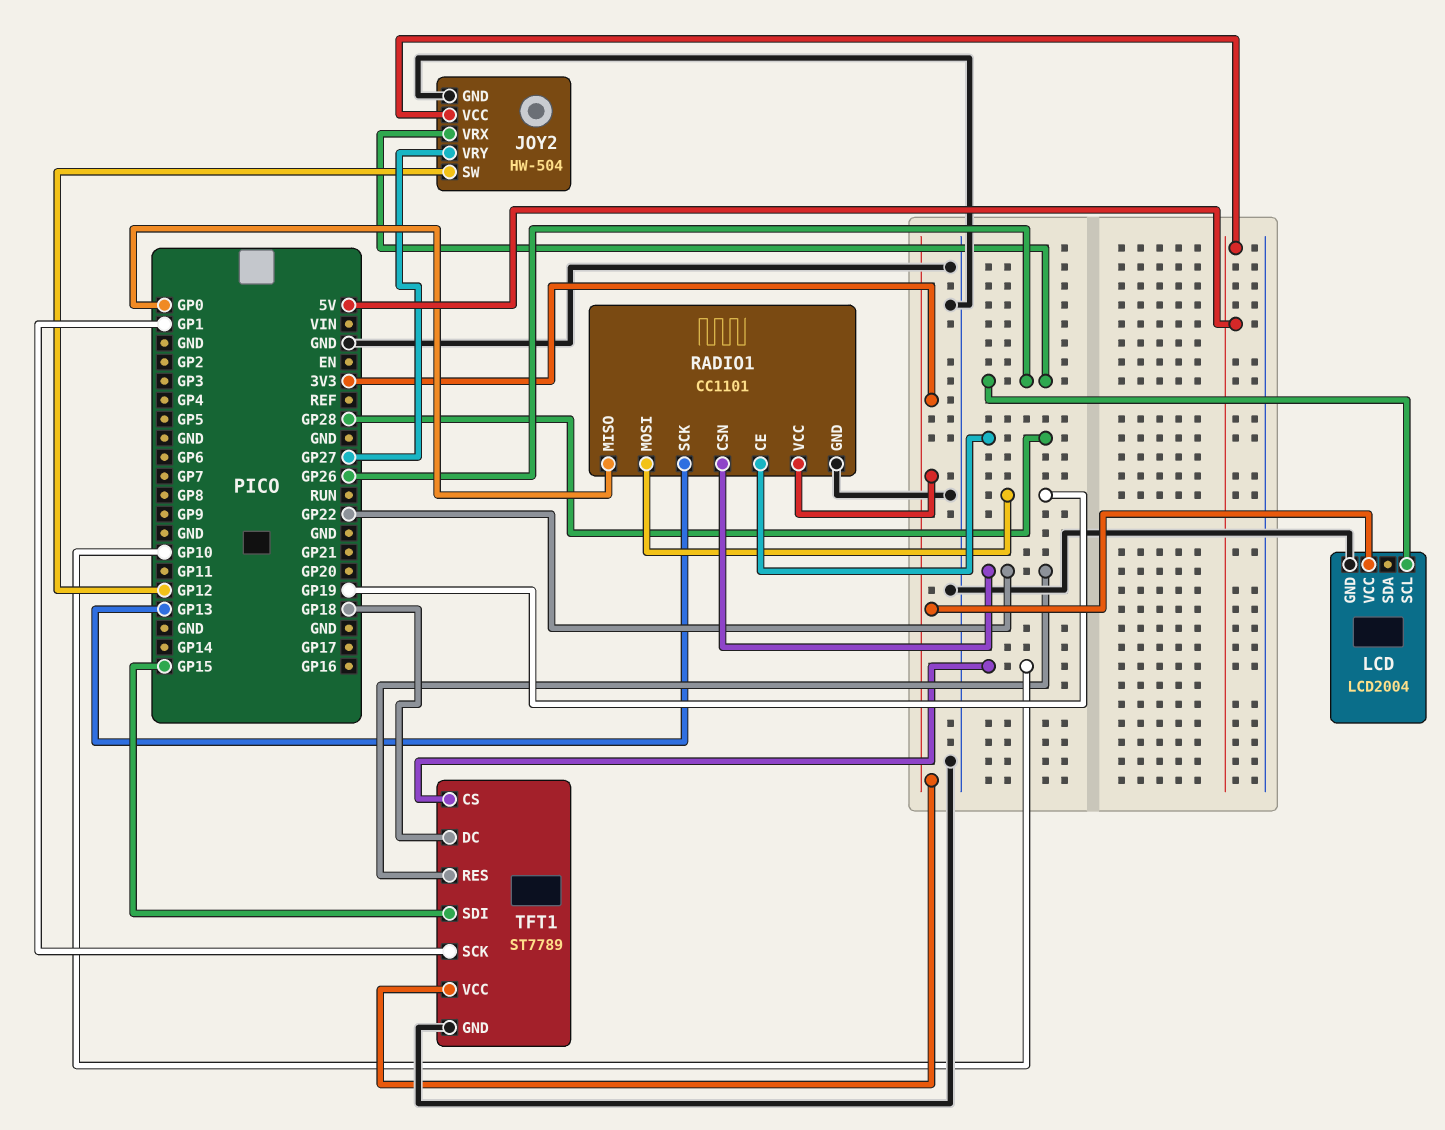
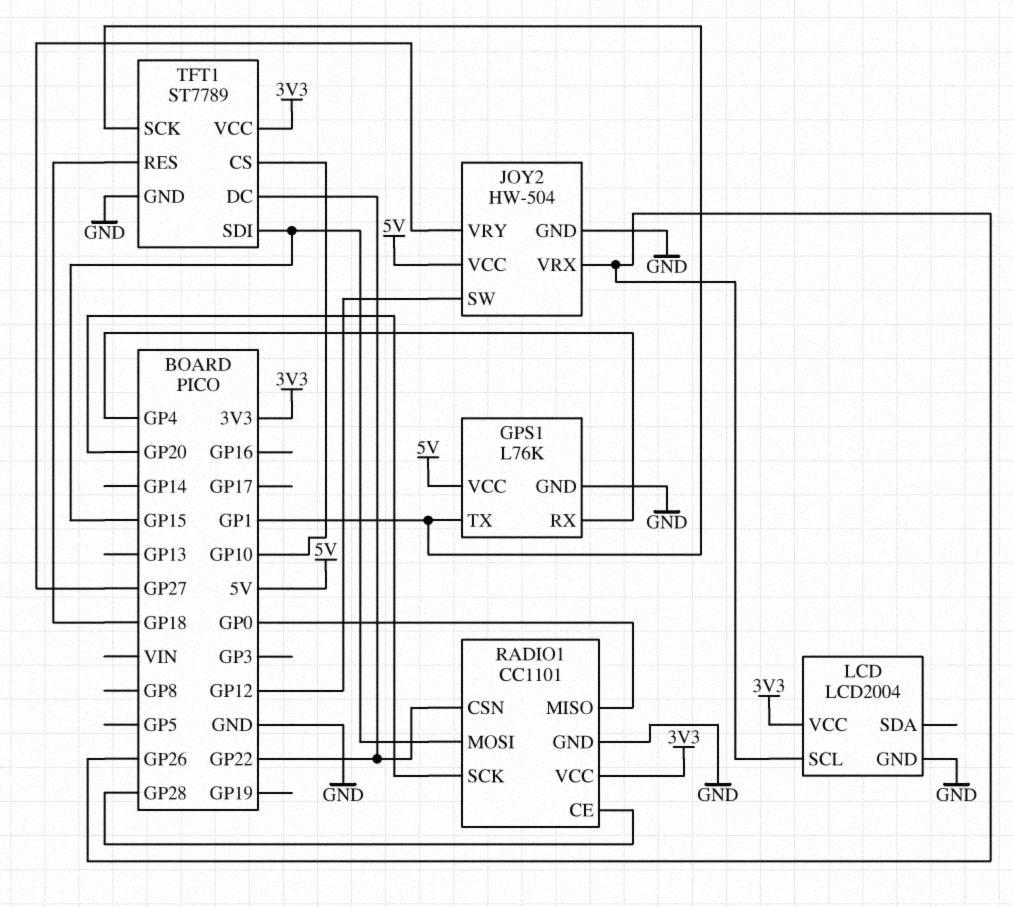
GPS1: none -> L76K
GPS1 pin GND: none -> GND
GPS1 pin RX: none -> GP4
GPS1 pin TX: none -> GP1
GPS1 pin VCC: none -> 5V
RADIO1 pin MOSI: GP19 -> GP15
RADIO1 pin SCK: GP13 -> GP20
TFT1 pin DC: GP18 -> GP22
TFT1 pin RES: GP22 -> GP18

